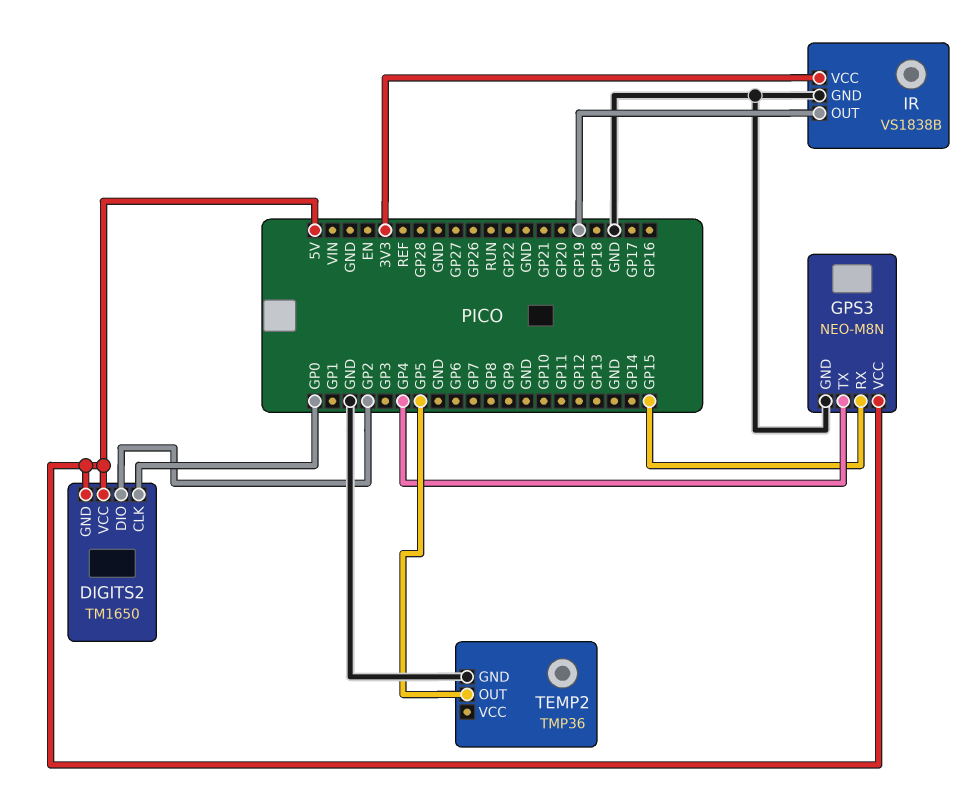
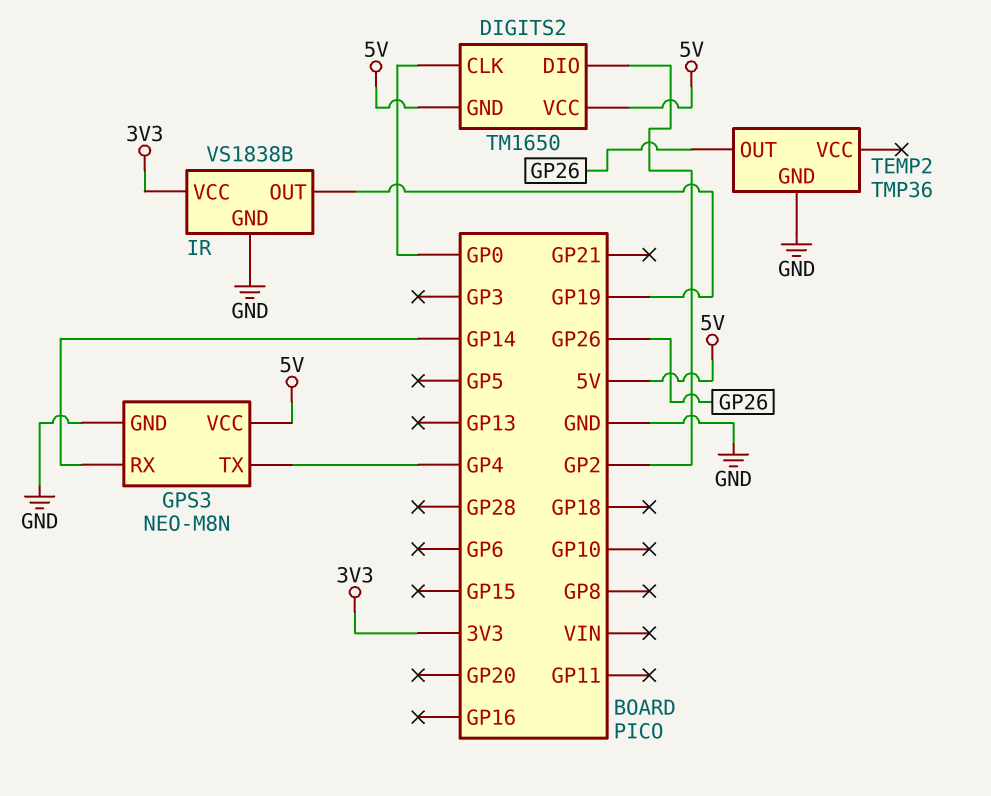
GPS3 pin RX: GP15 -> GP14
TEMP2 pin OUT: GP5 -> GP26

